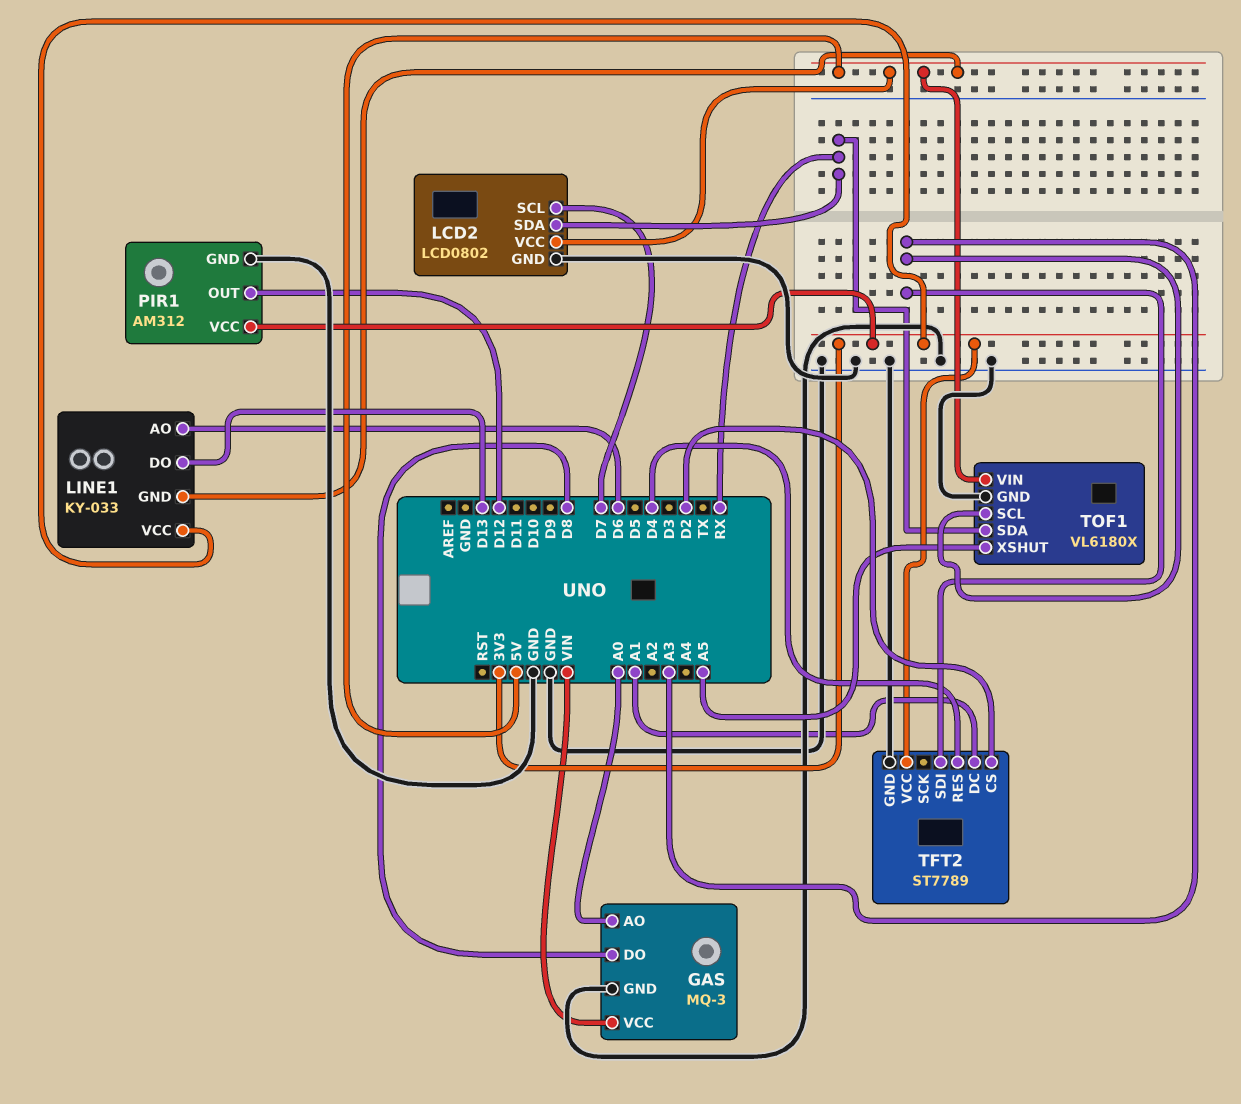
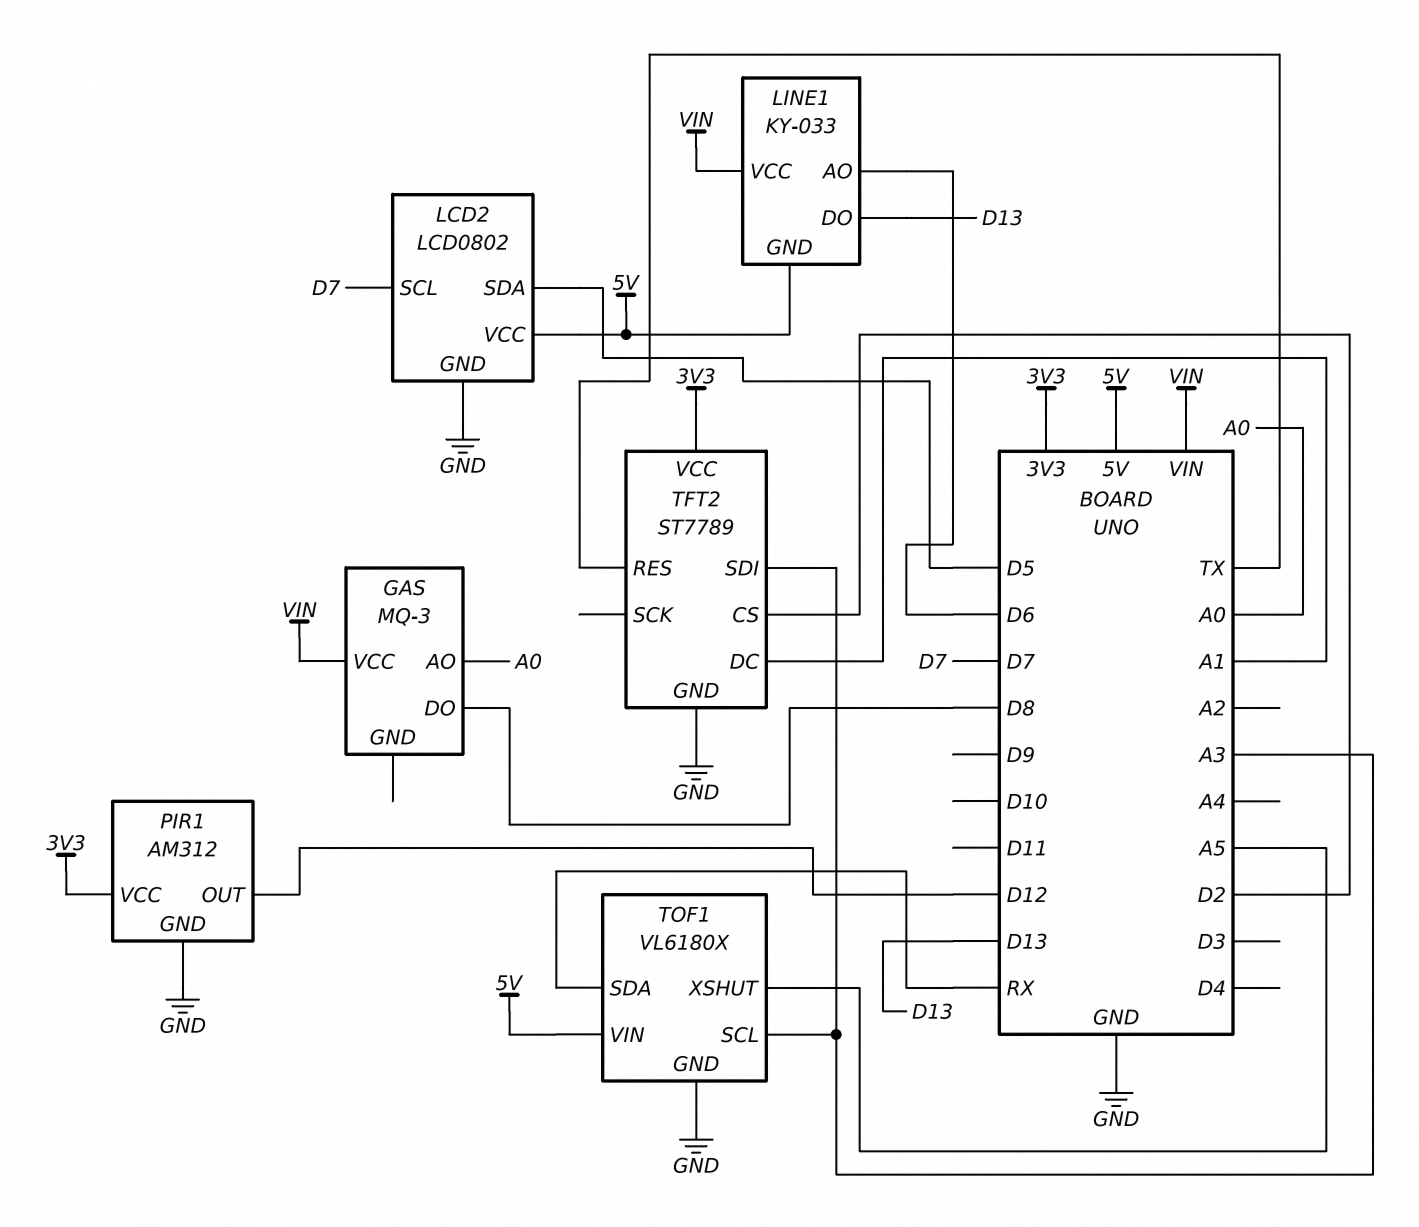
GAS pin GND: GND -> none
LCD2 pin SDA: RX -> D5
LINE1 pin VCC: 3V3 -> VIN
TFT2 pin RES: D4 -> TX

